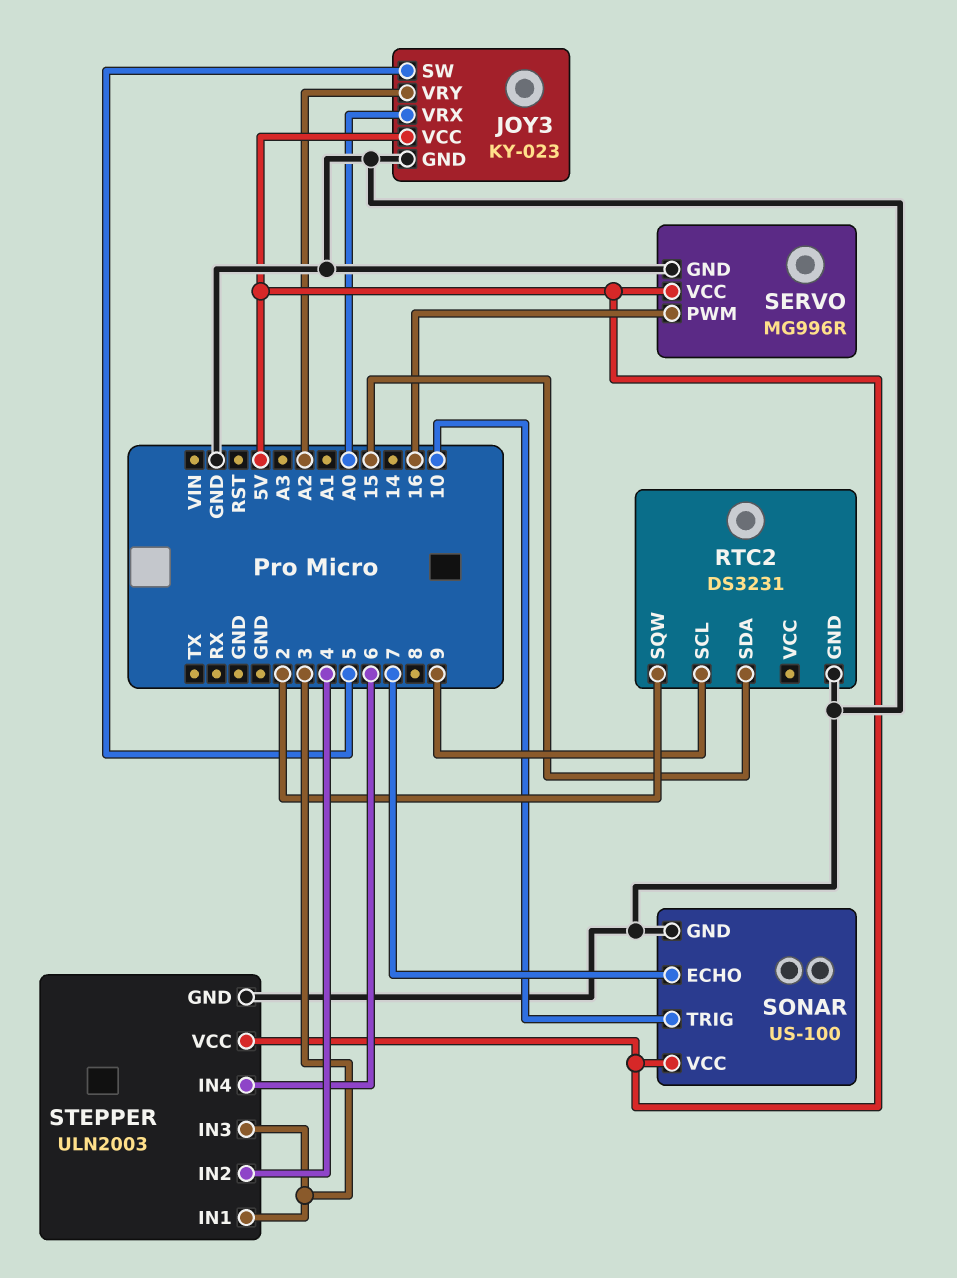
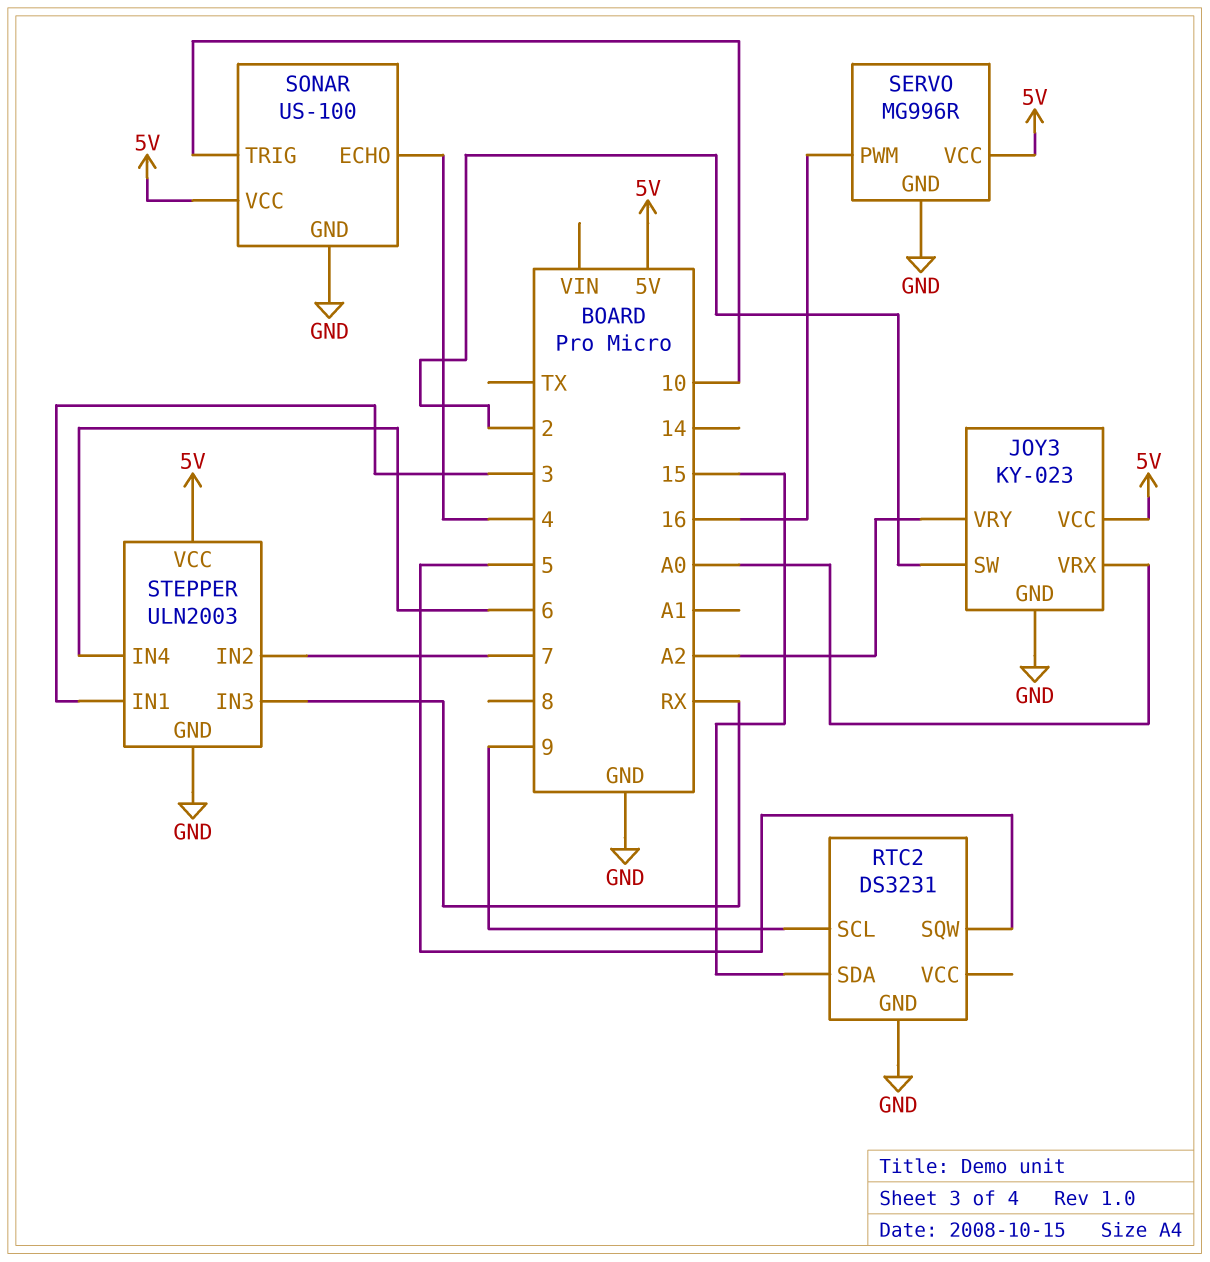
JOY3 pin SW: 5 -> 2
RTC2 pin SQW: 2 -> 5
SONAR pin ECHO: 7 -> 4
STEPPER pin IN2: 4 -> 7
STEPPER pin IN3: 3 -> RX

